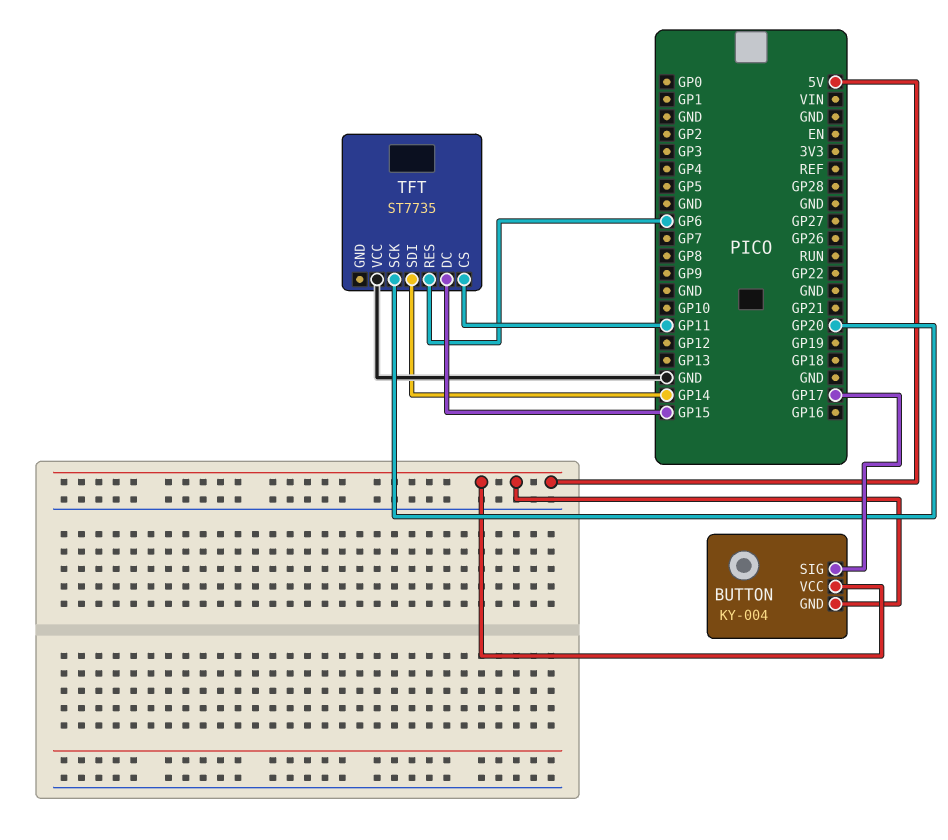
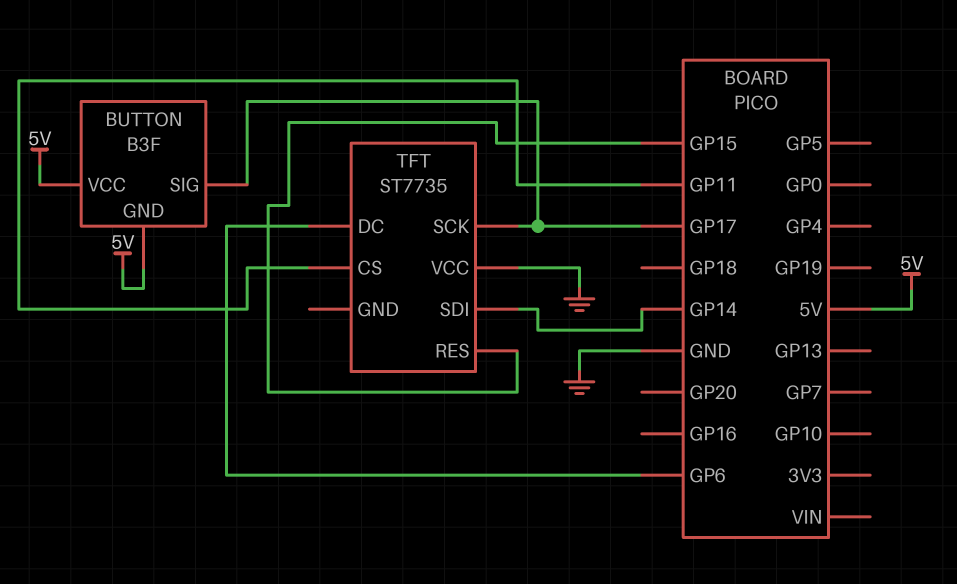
BUTTON: KY-004 -> B3F
TFT pin DC: GP15 -> GP6
TFT pin RES: GP6 -> GP15
TFT pin SCK: GP20 -> GP17

